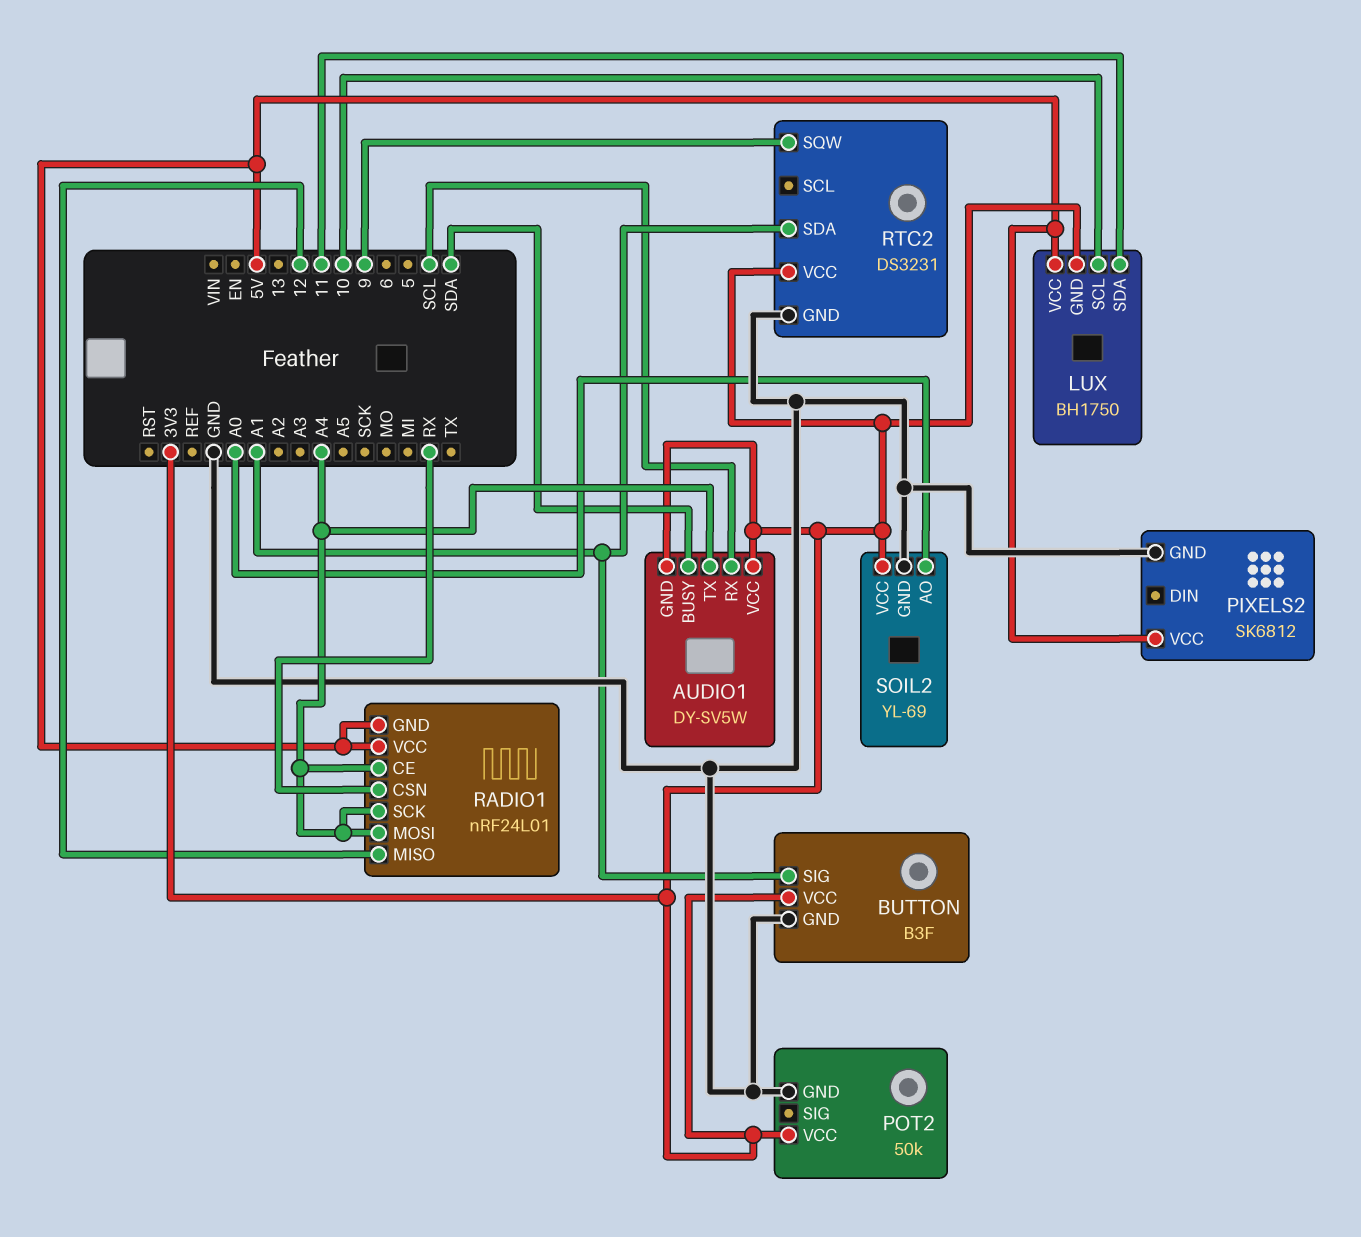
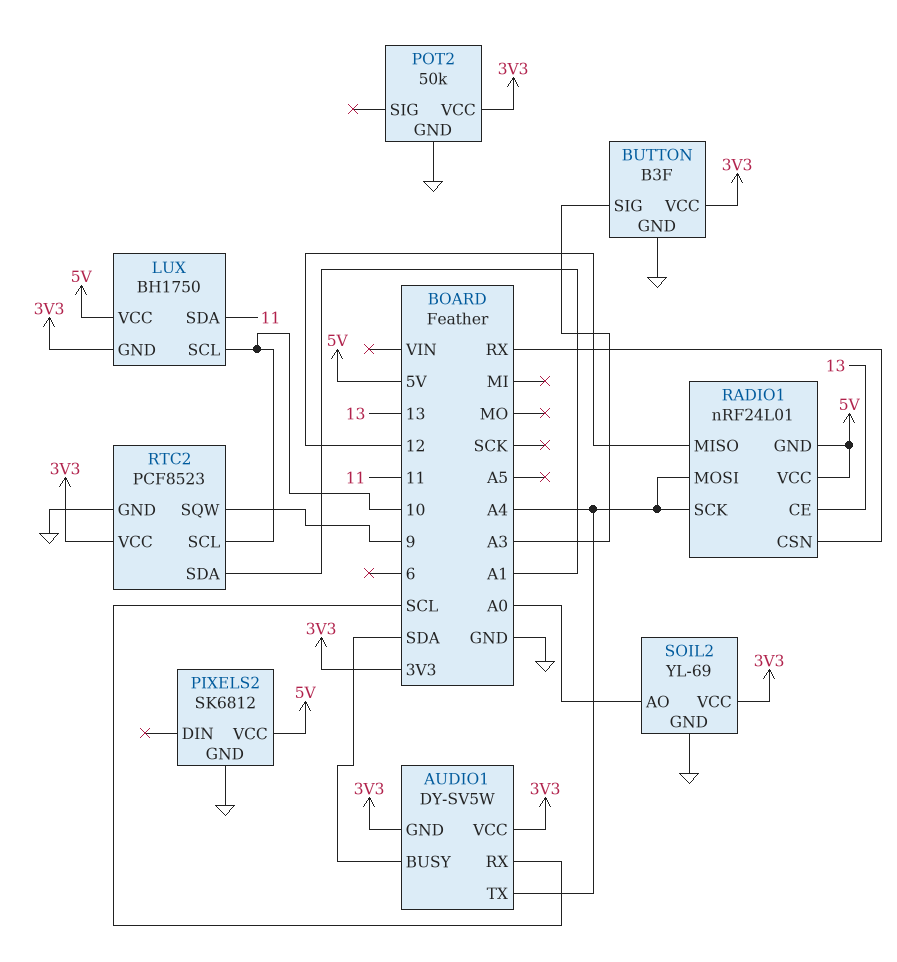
BUTTON pin SIG: A1 -> A3
RADIO1 pin CE: A4 -> 13
RTC2: DS3231 -> PCF8523
RTC2 pin SCL: none -> 10

